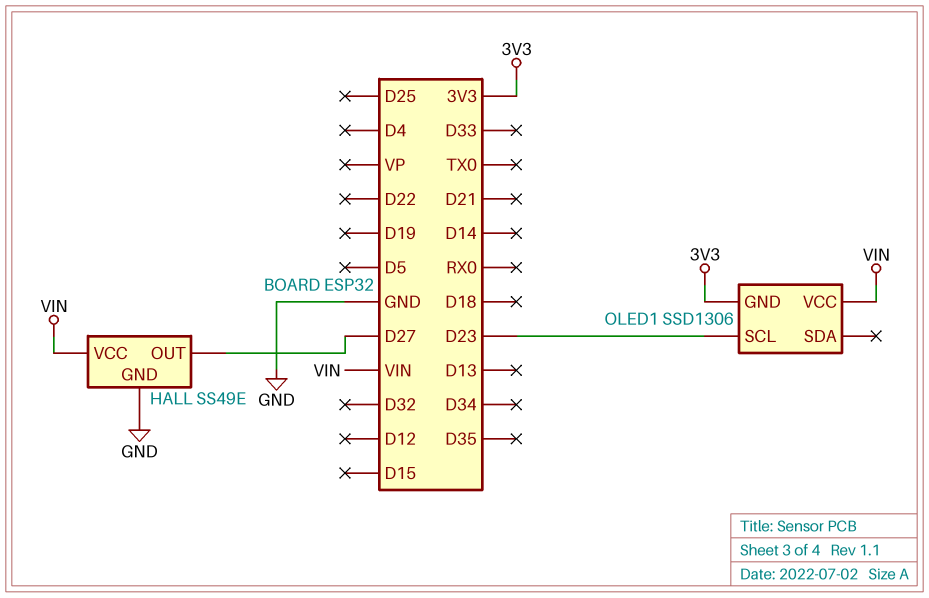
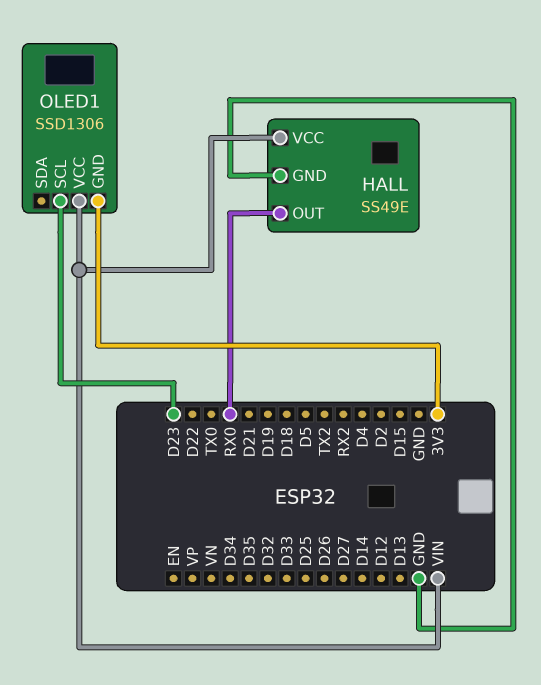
HALL pin OUT: D27 -> RX0

